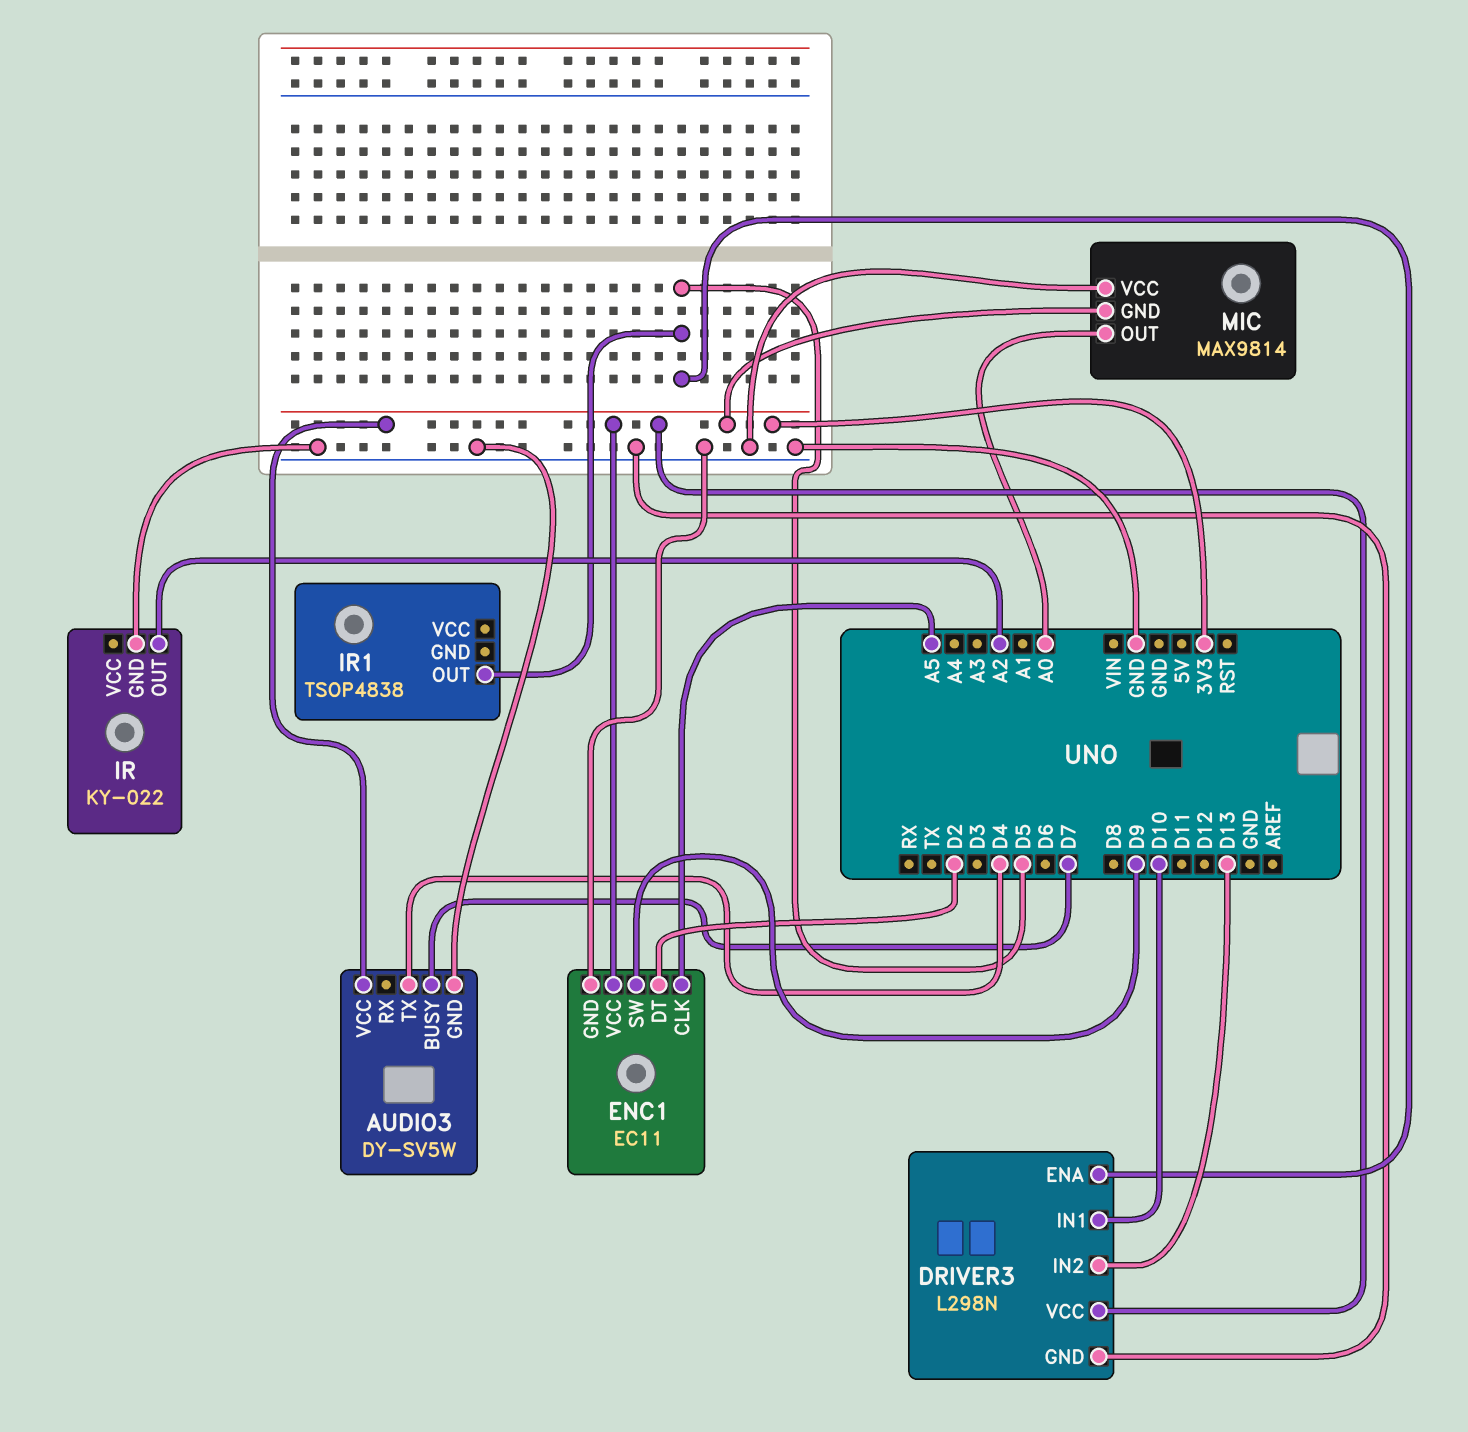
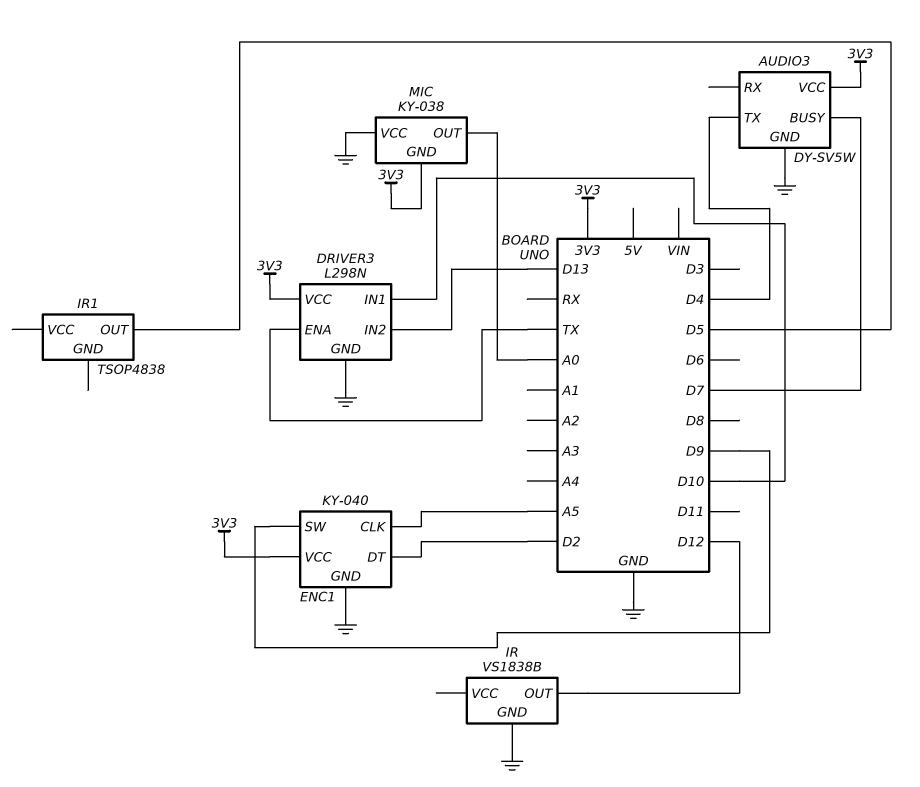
DRIVER3 pin ENA: D5 -> TX
ENC1: EC11 -> KY-040
IR: KY-022 -> VS1838B
IR pin OUT: A2 -> D12
MIC: MAX9814 -> KY-038

